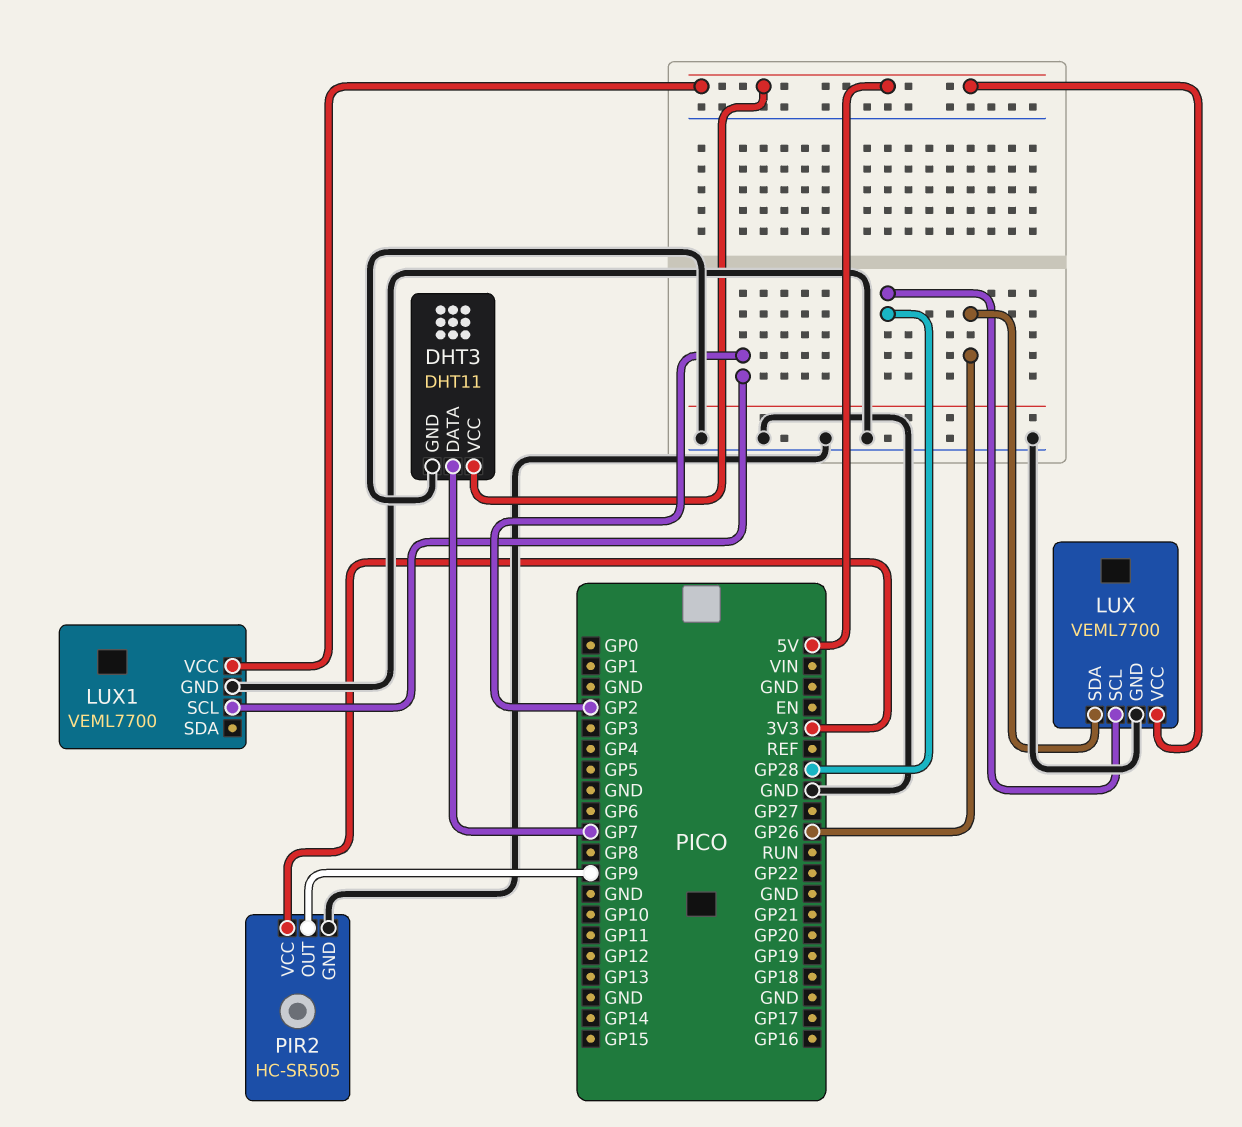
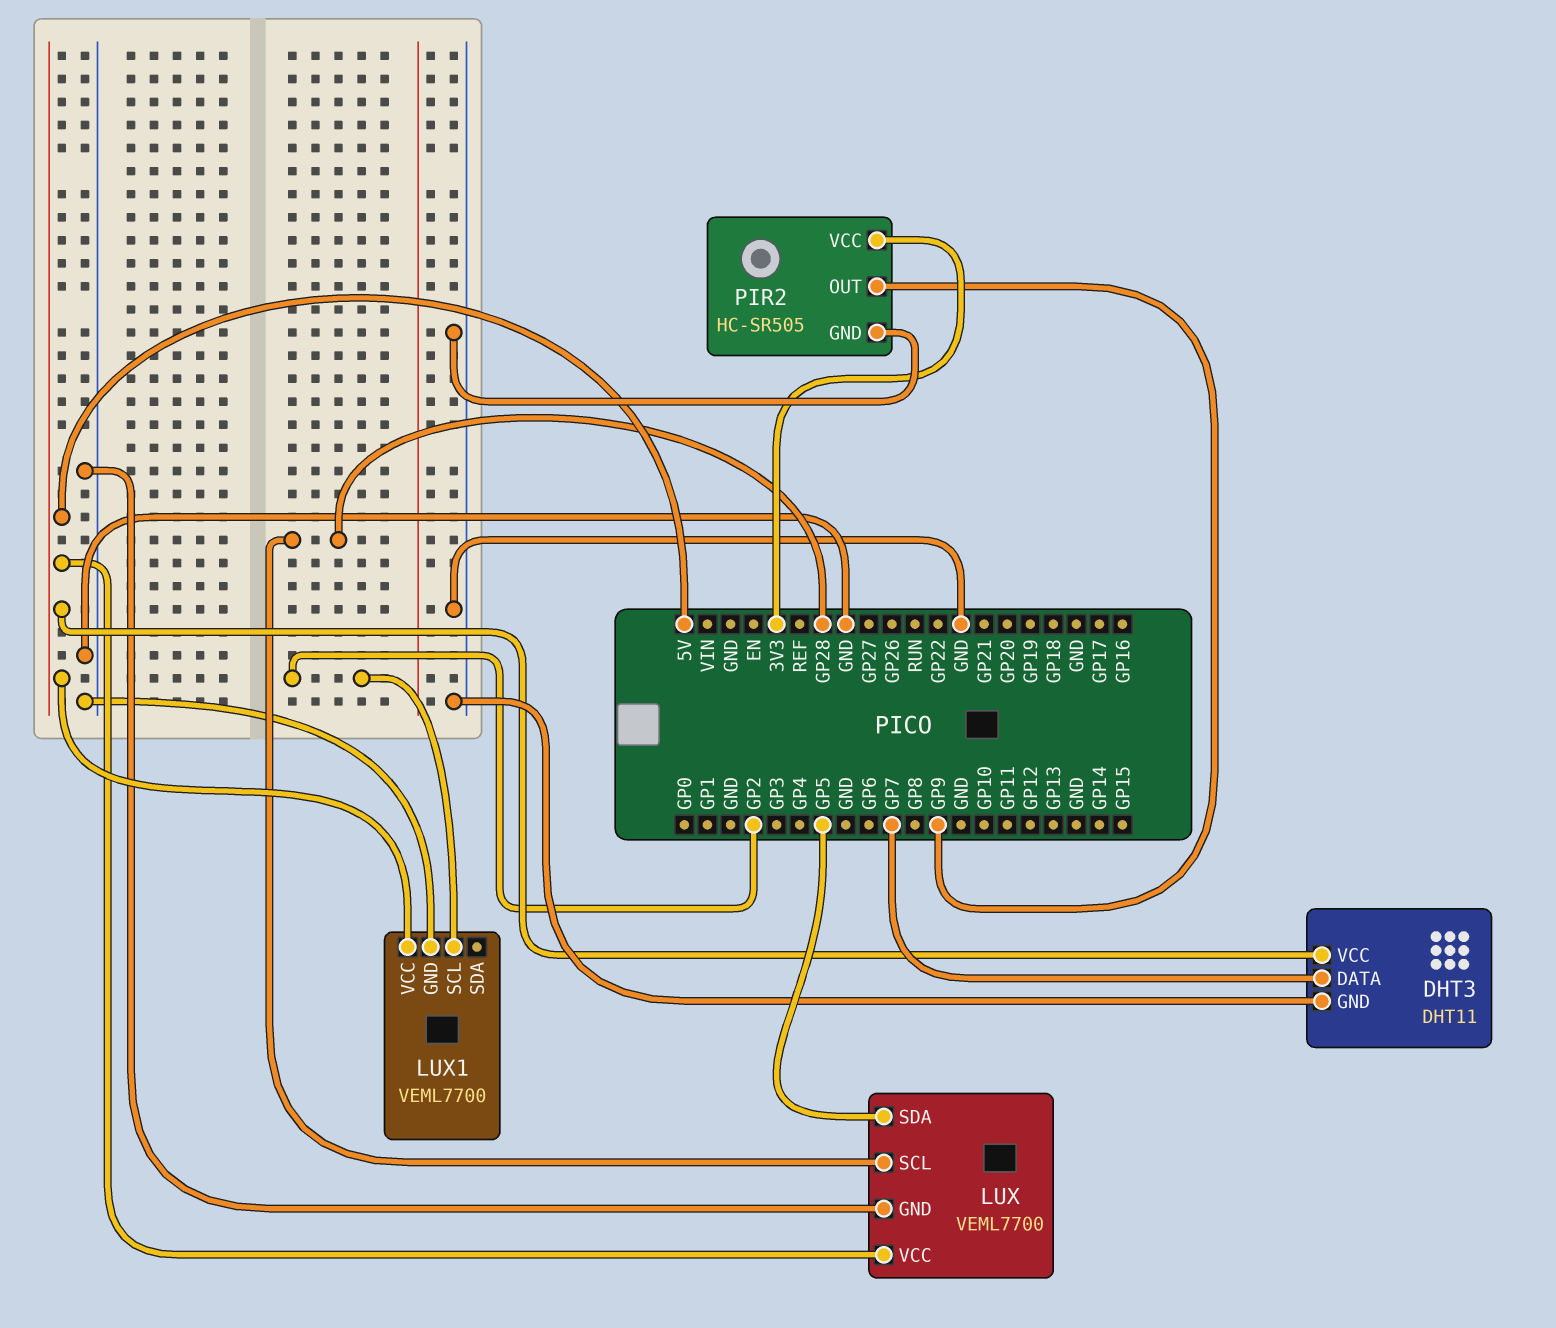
LUX pin SDA: GP26 -> GP5

